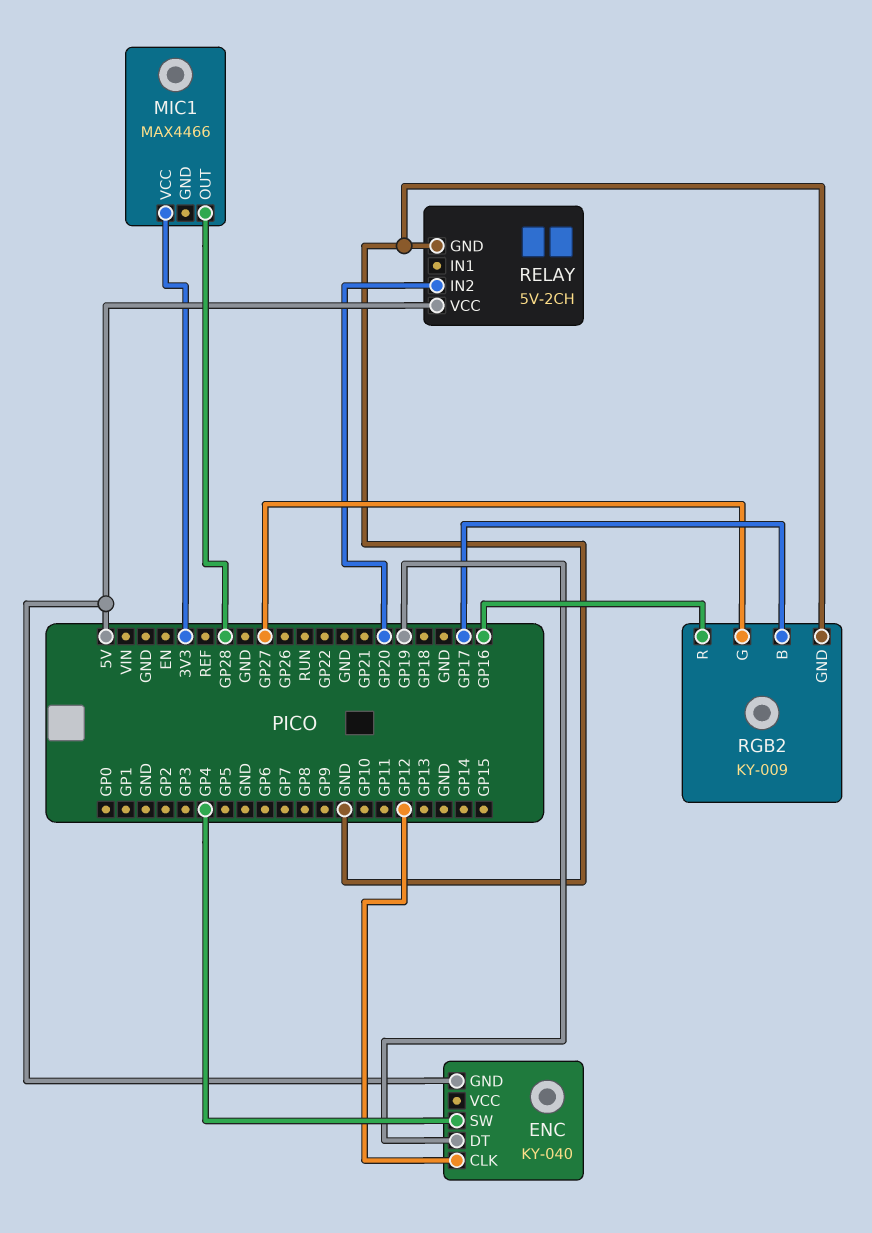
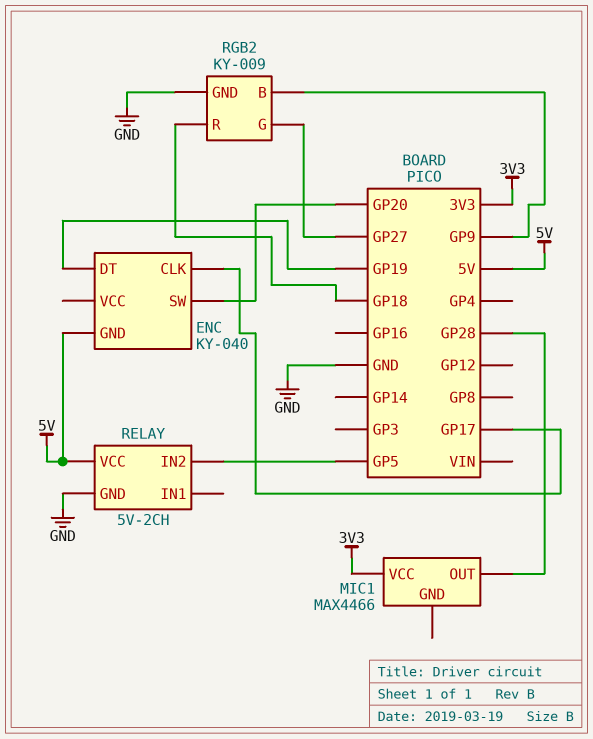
ENC pin CLK: GP12 -> GP17
ENC pin SW: GP4 -> GP20
RELAY pin IN2: GP20 -> GP5
RGB2 pin B: GP17 -> GP9
RGB2 pin R: GP16 -> GP18

